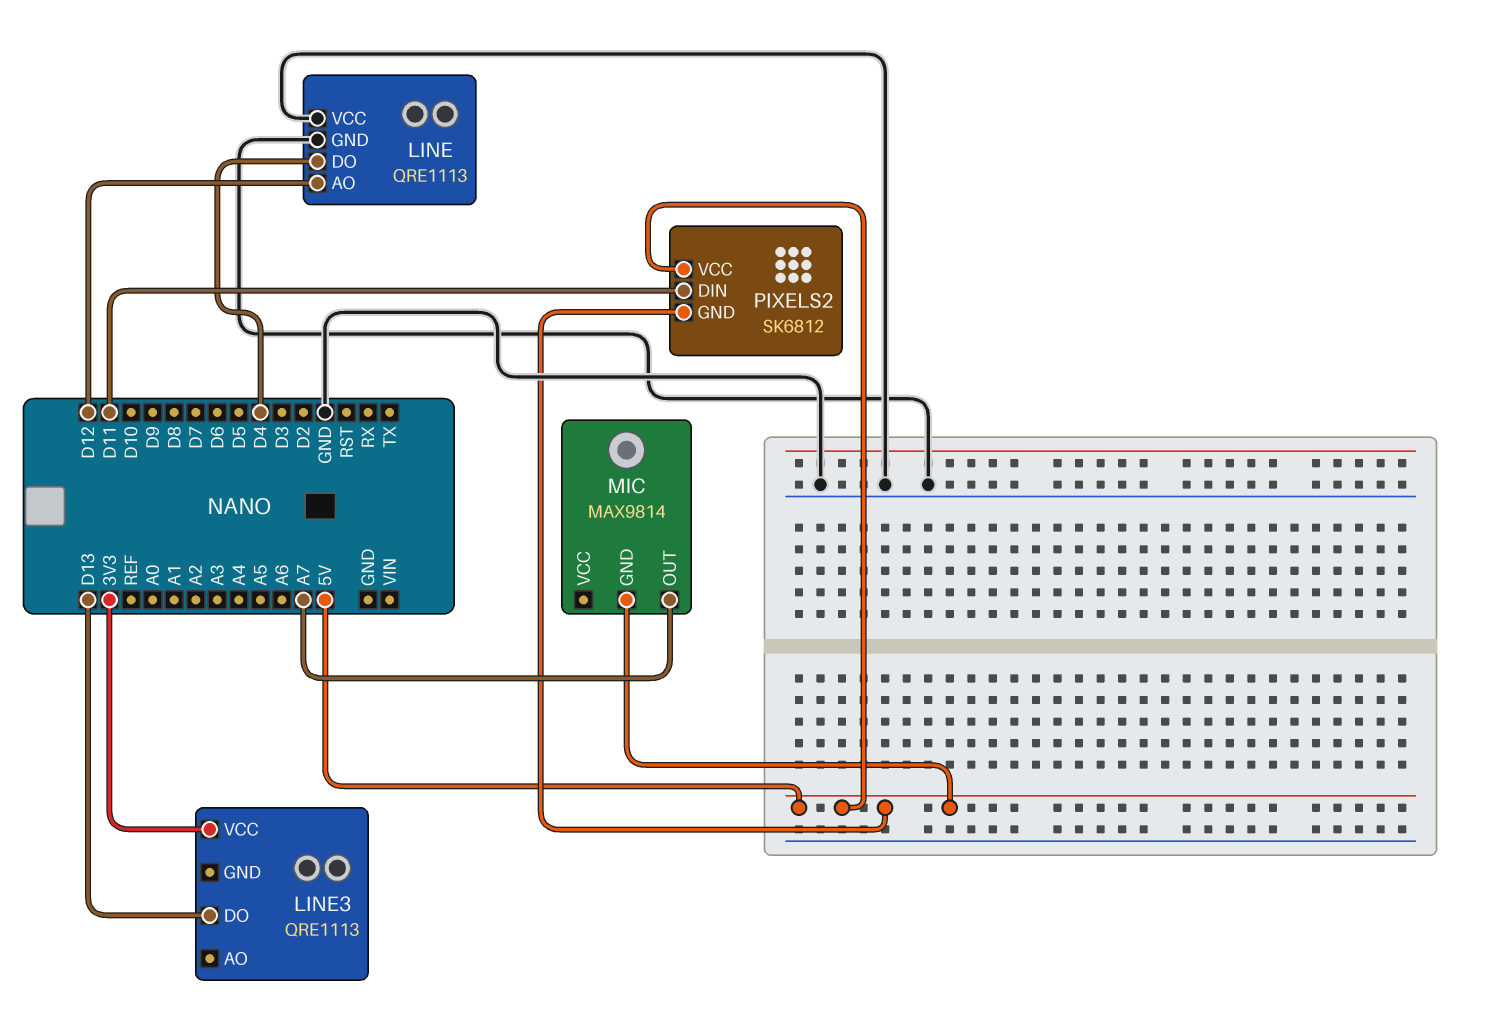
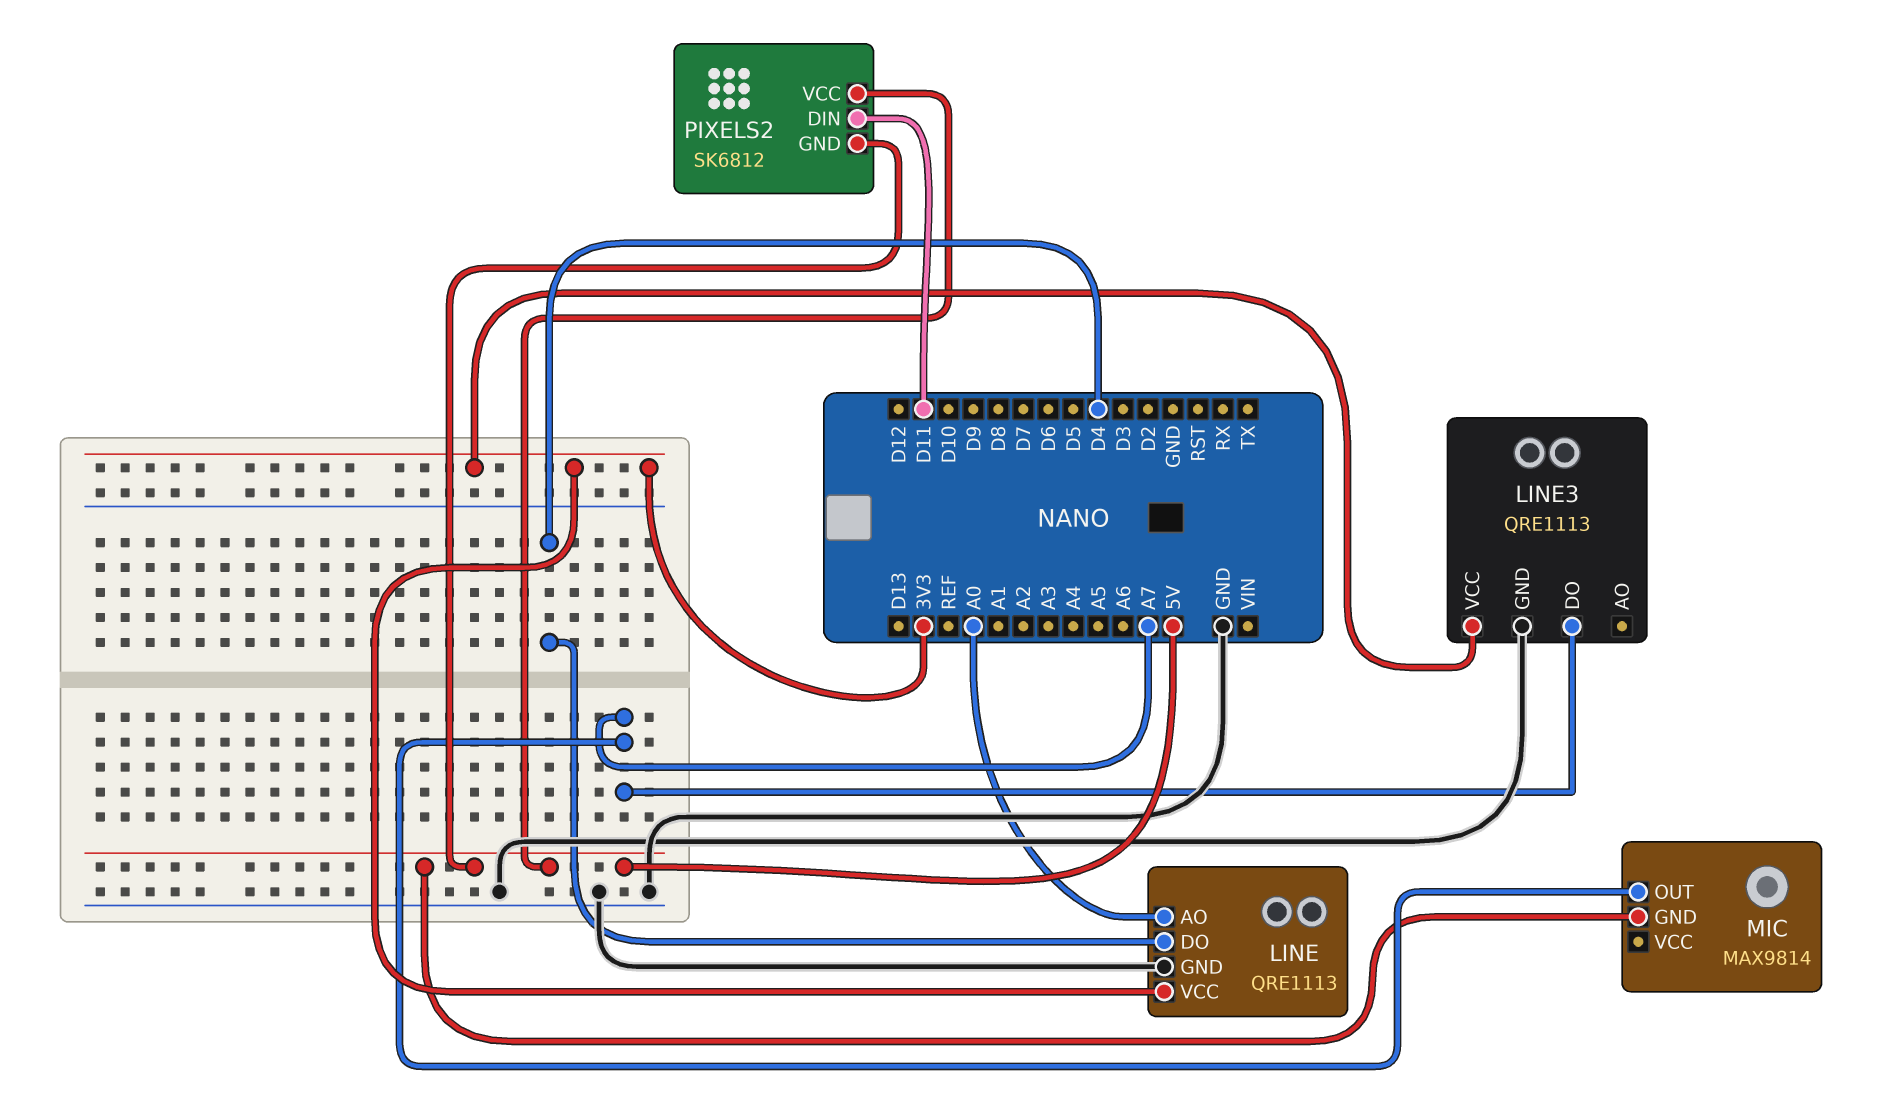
LINE pin AO: D12 -> A0
LINE pin VCC: GND -> 3V3
LINE3 pin DO: D13 -> A7
LINE3 pin GND: none -> GND

